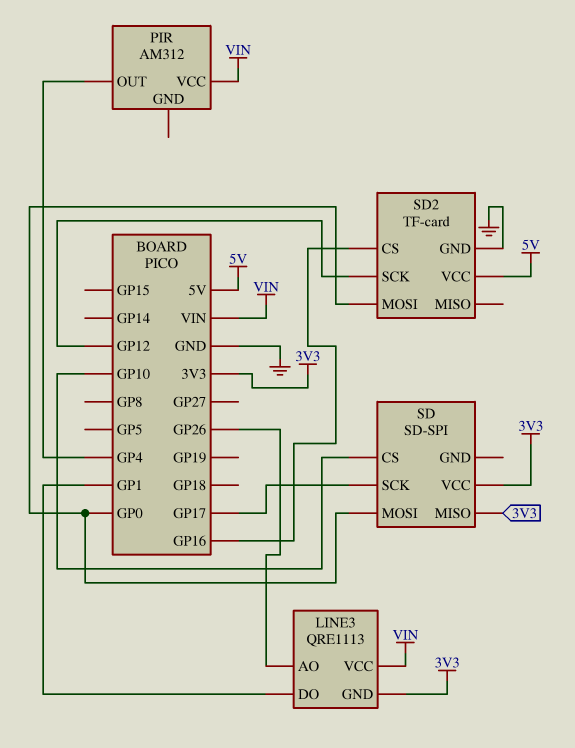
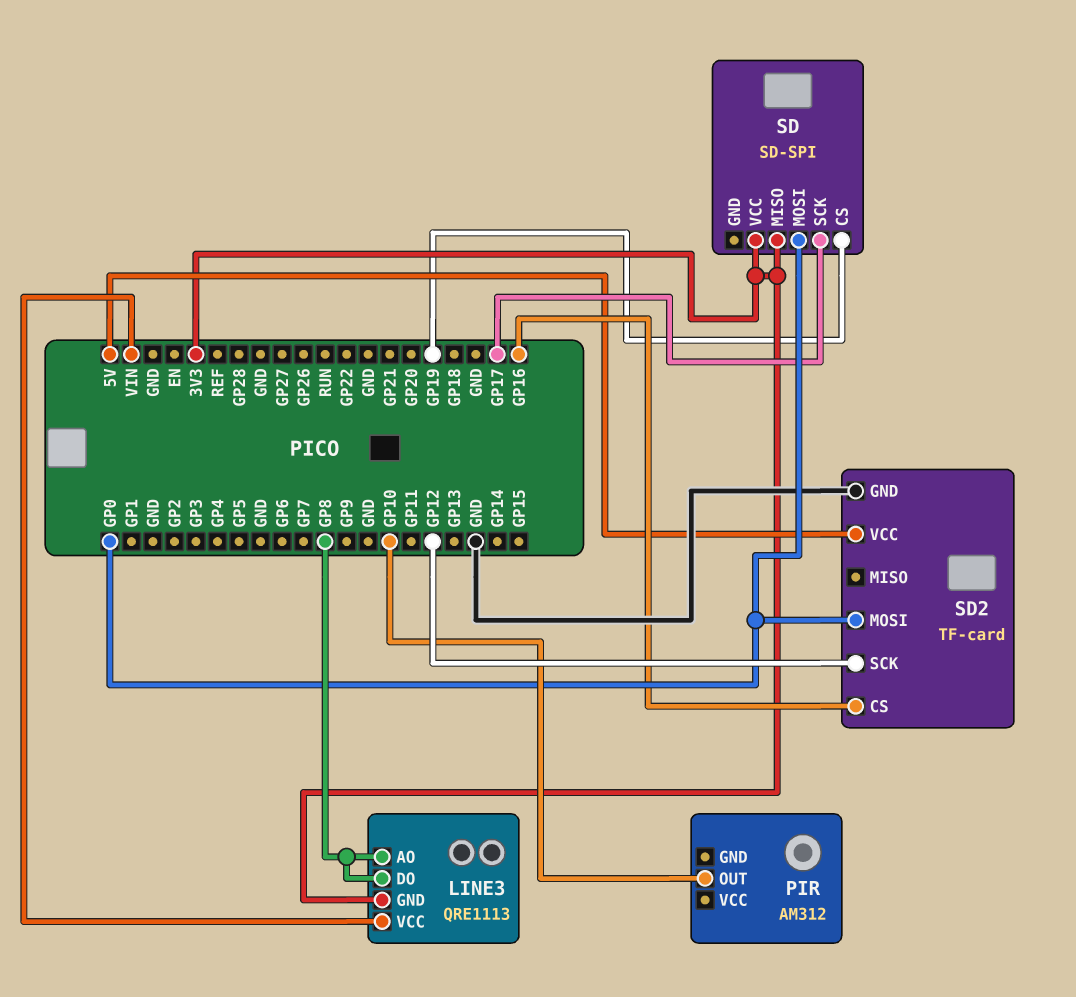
LINE3 pin AO: GP26 -> GP8
LINE3 pin DO: GP1 -> GP8
PIR pin OUT: GP4 -> GP10
PIR pin VCC: VIN -> none
SD pin CS: GP10 -> GP19

